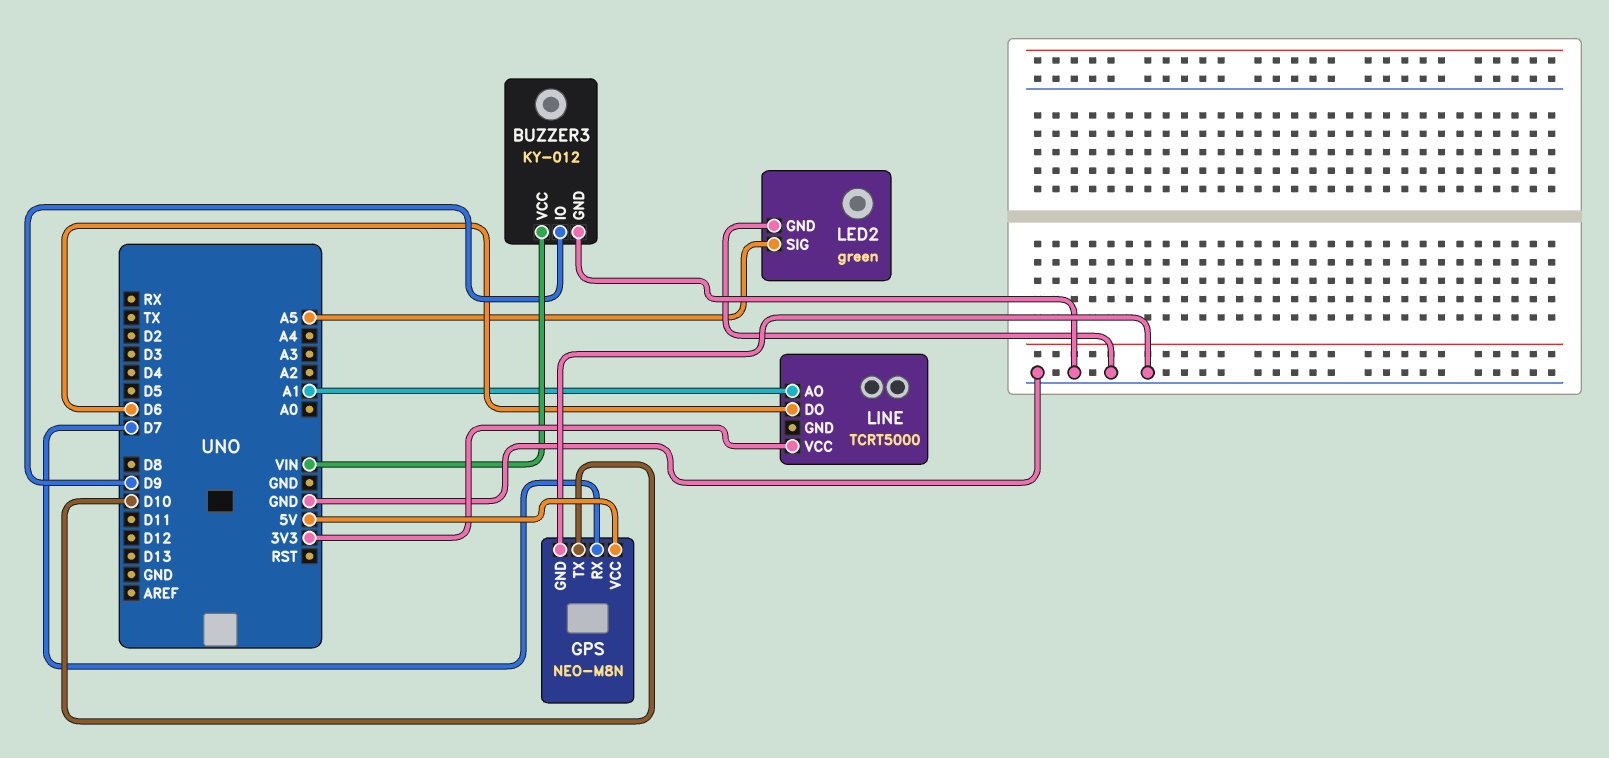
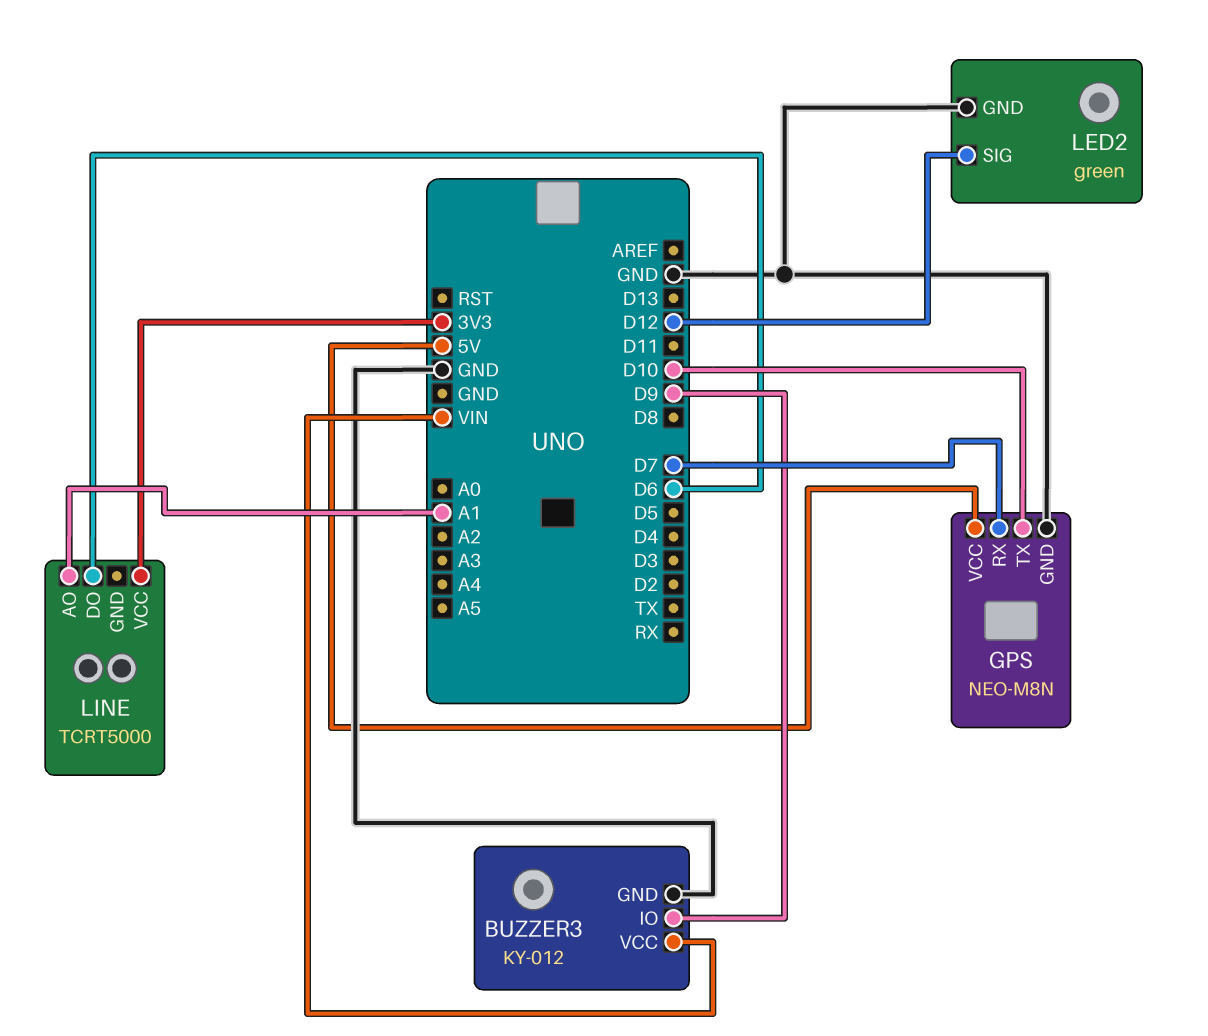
LED2 pin SIG: A5 -> D12

